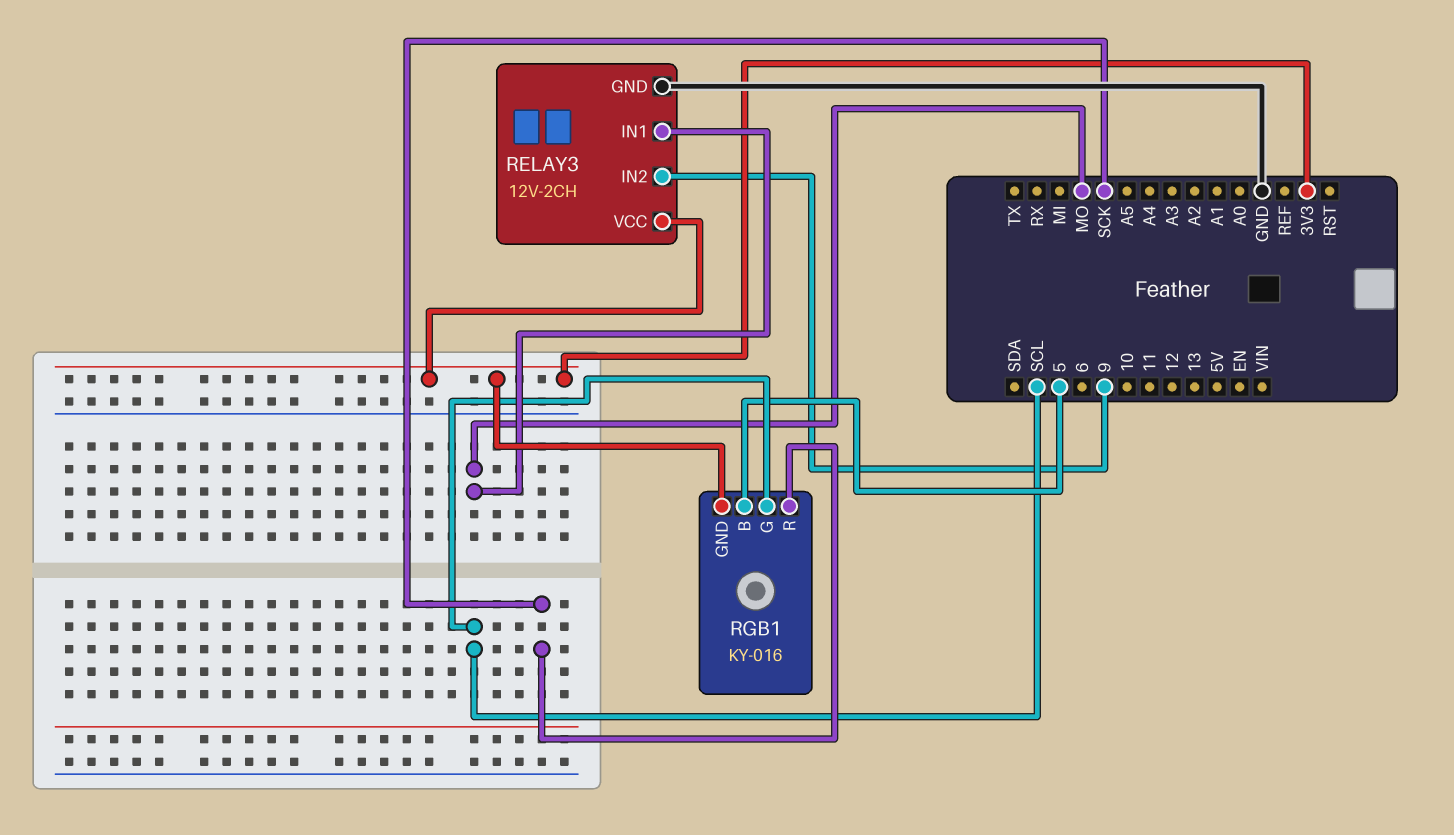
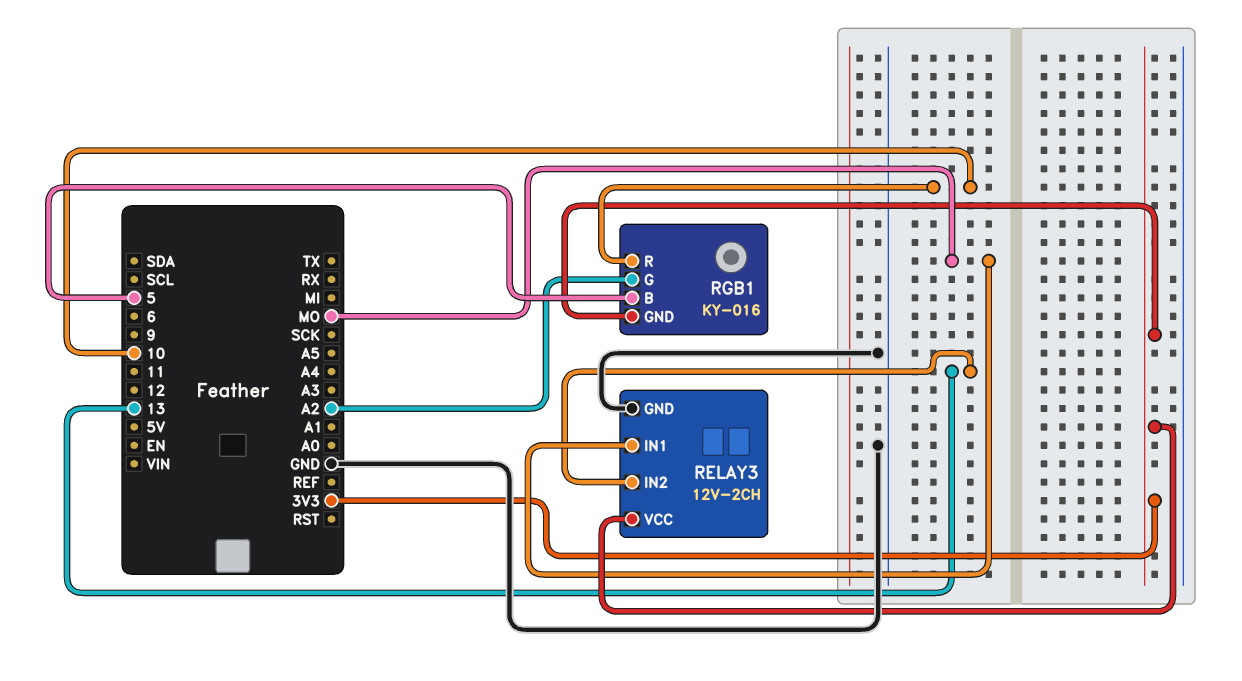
RELAY3 pin IN2: 9 -> 13
RGB1 pin G: SCL -> A2
RGB1 pin R: SCK -> 10

